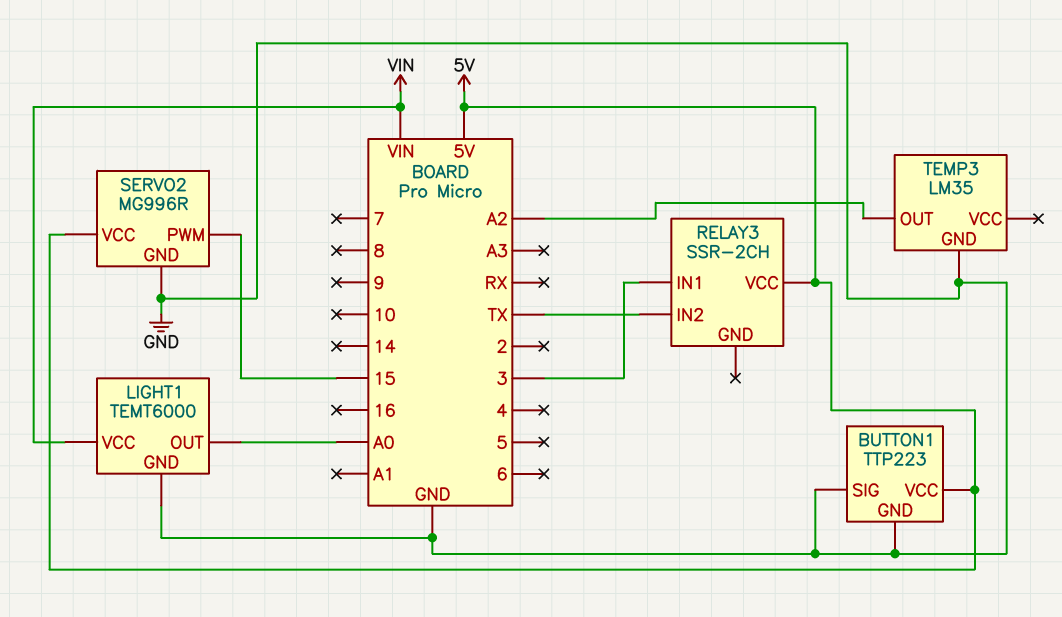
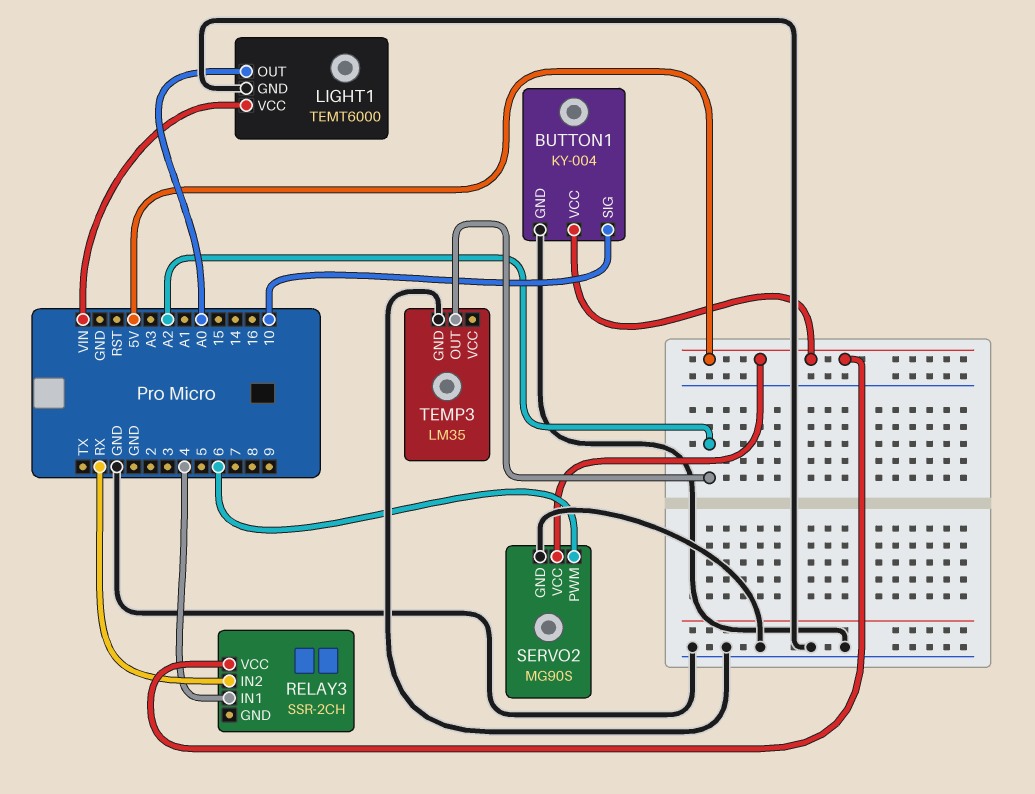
BUTTON1: TTP223 -> KY-004
BUTTON1 pin SIG: GND -> 10
RELAY3 pin IN1: 3 -> 4
RELAY3 pin IN2: TX -> RX
SERVO2: MG996R -> MG90S
SERVO2 pin PWM: 15 -> 6

